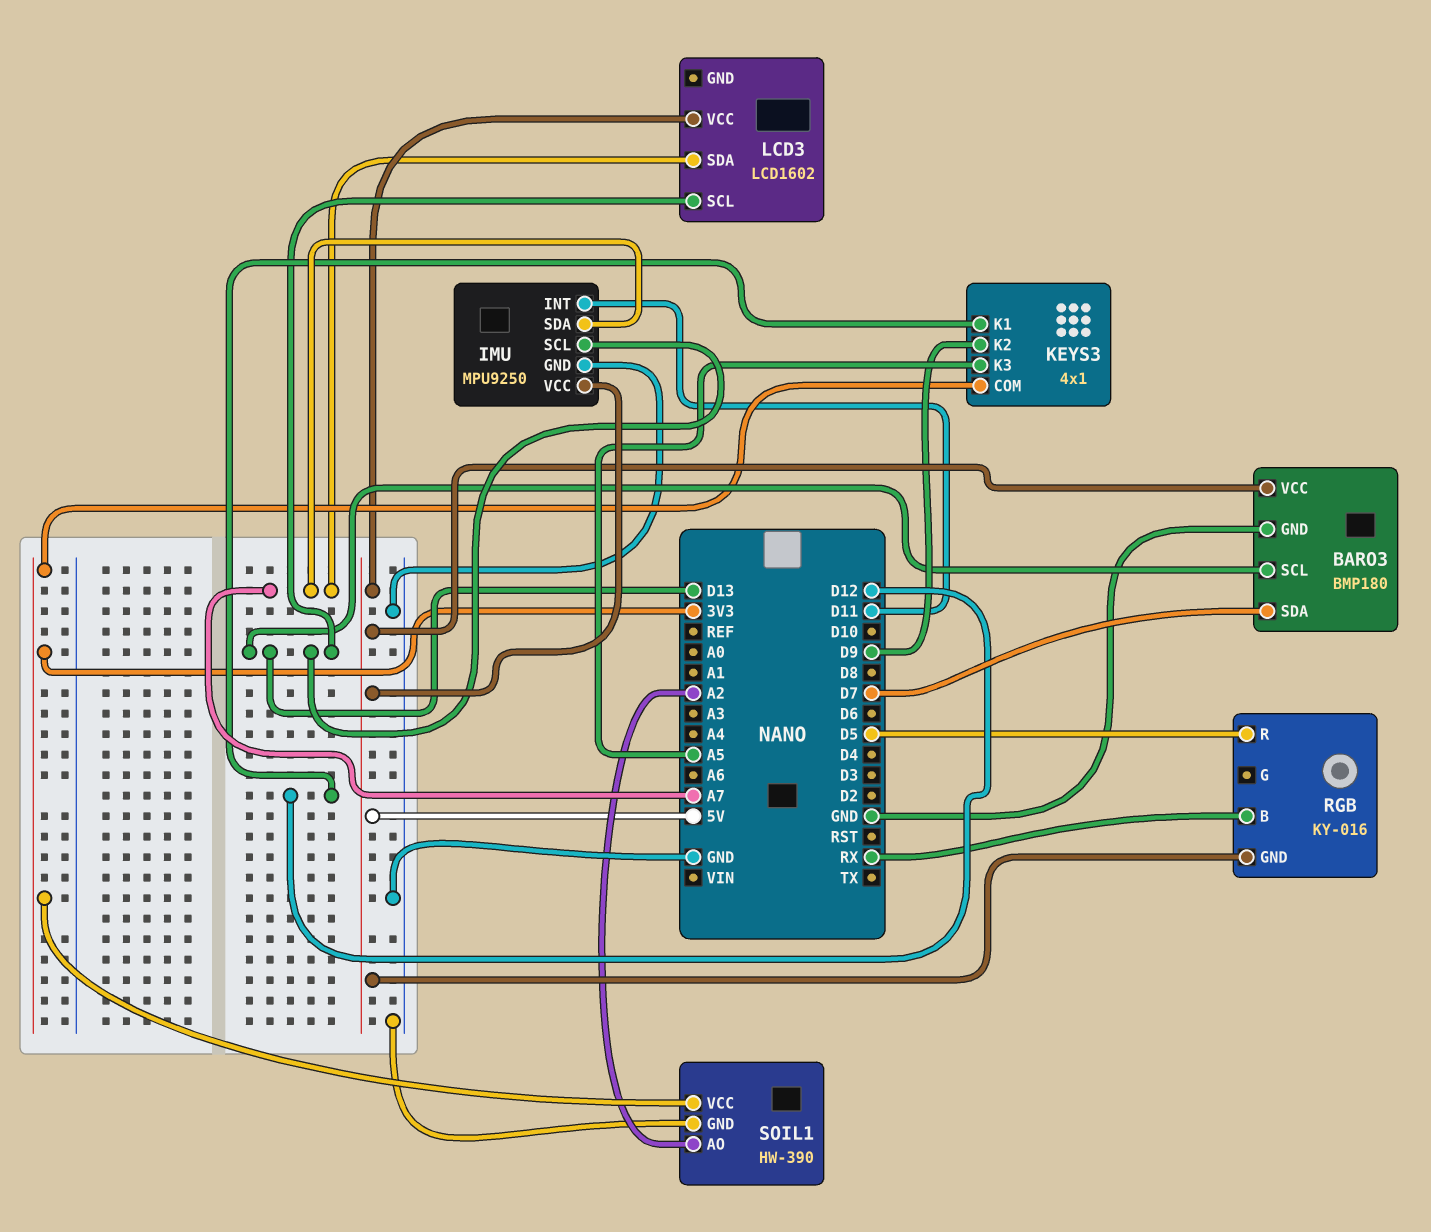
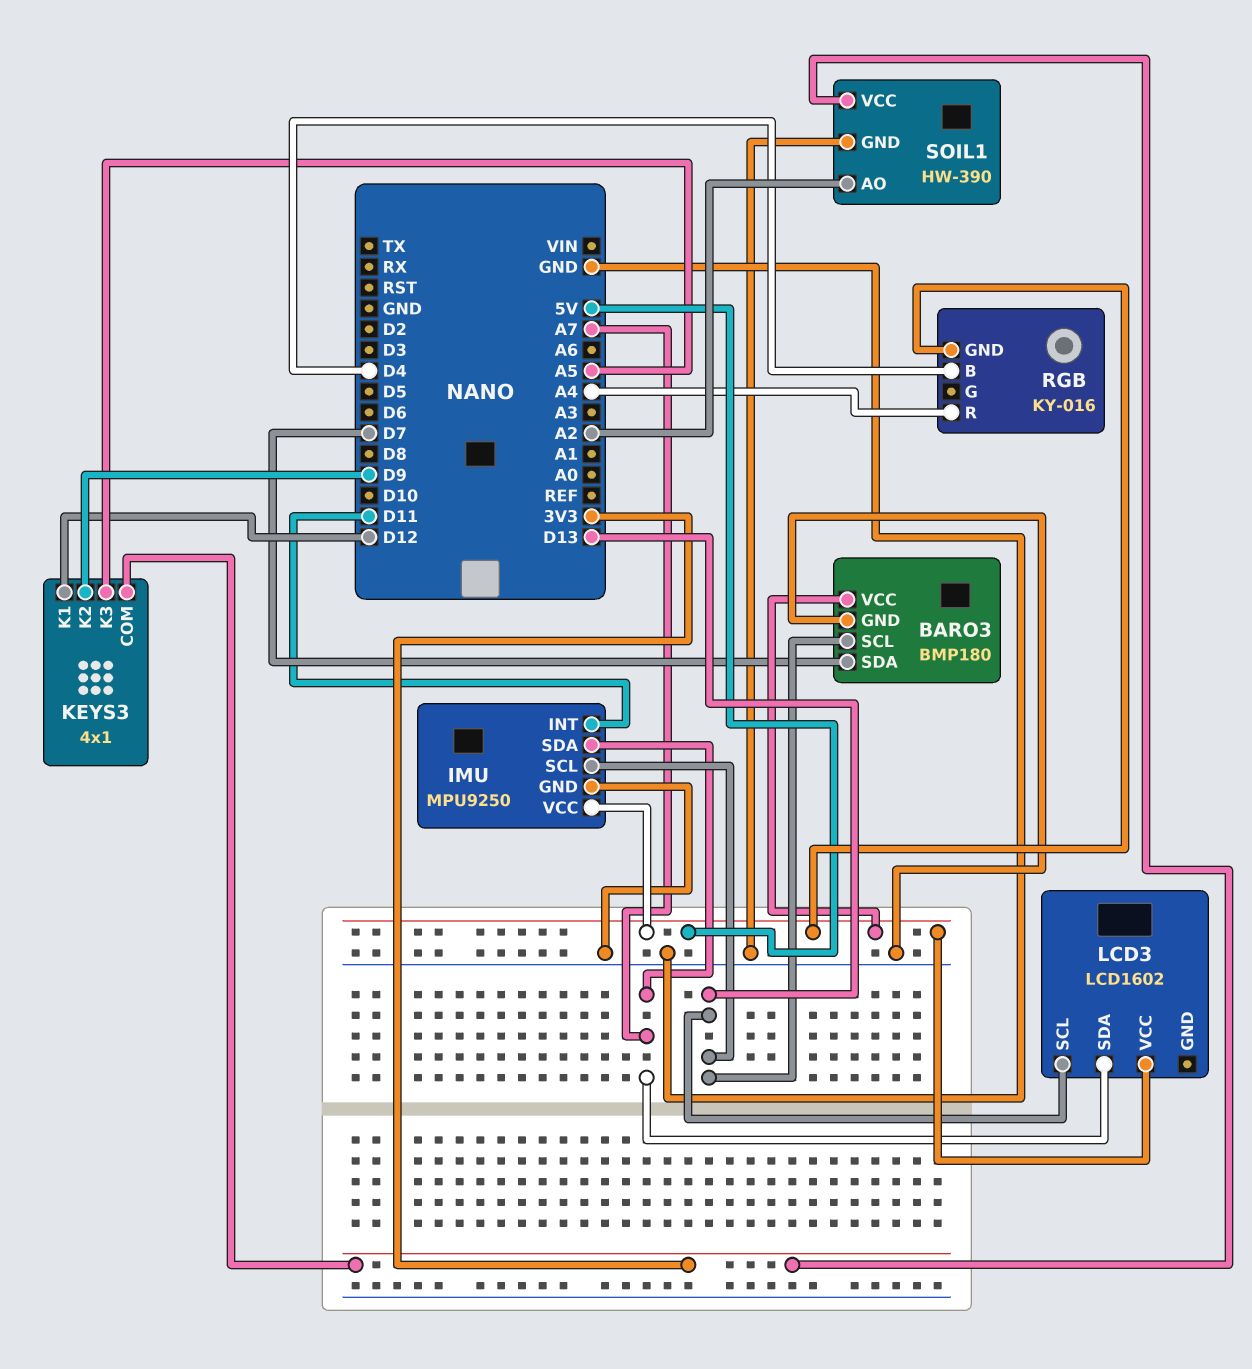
RGB pin B: RX -> D4
RGB pin R: D5 -> A4

